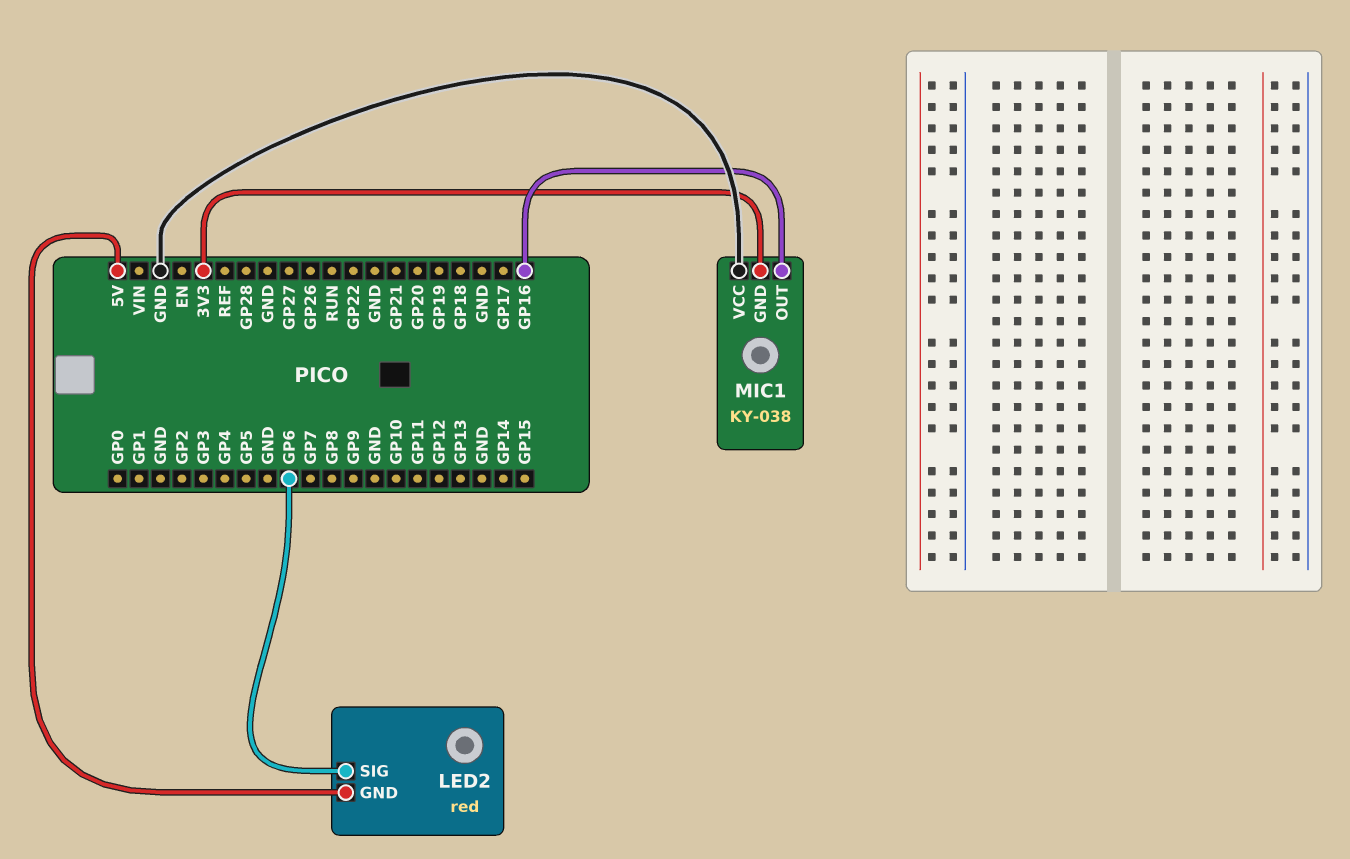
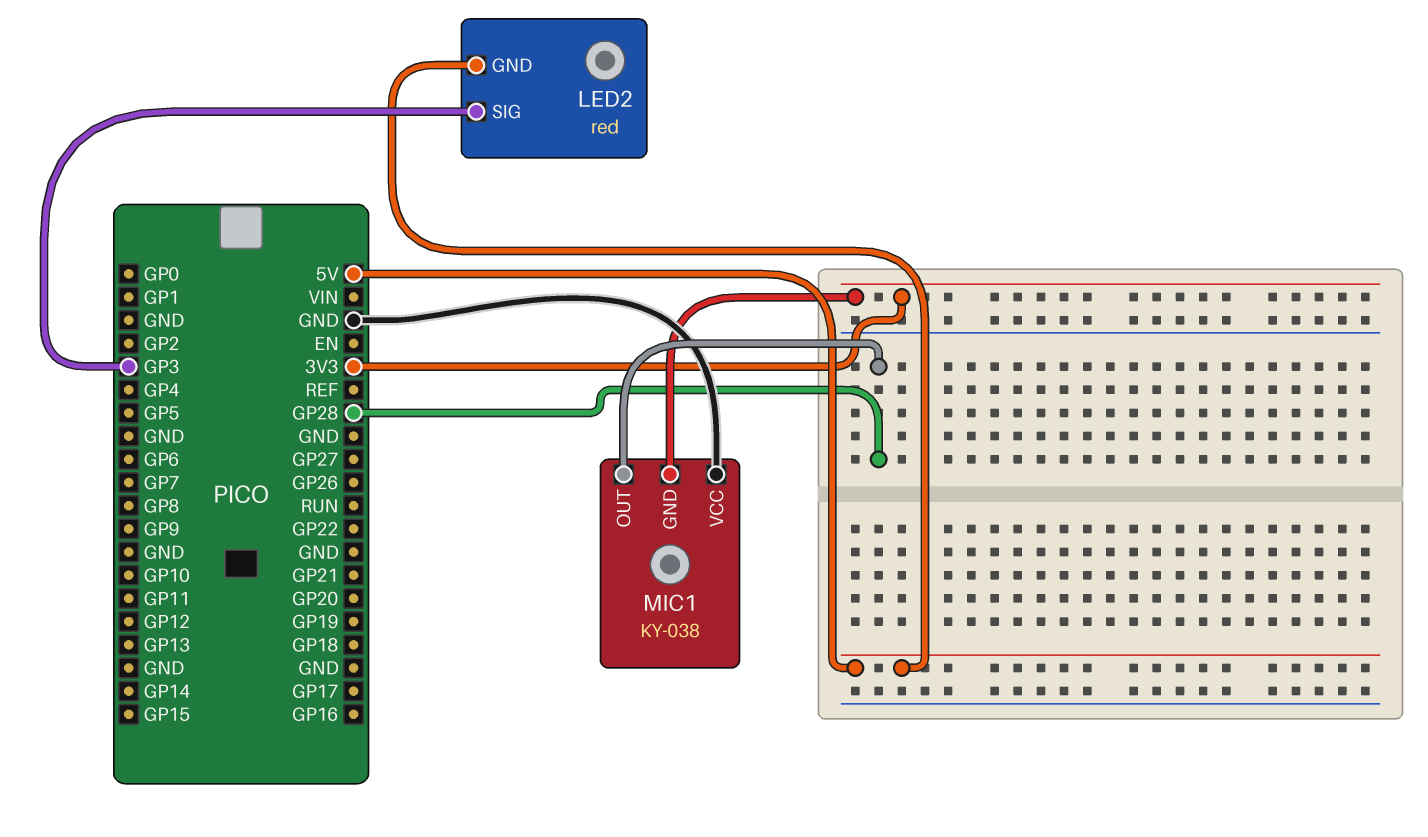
LED2 pin SIG: GP6 -> GP3
MIC1 pin OUT: GP16 -> GP28

